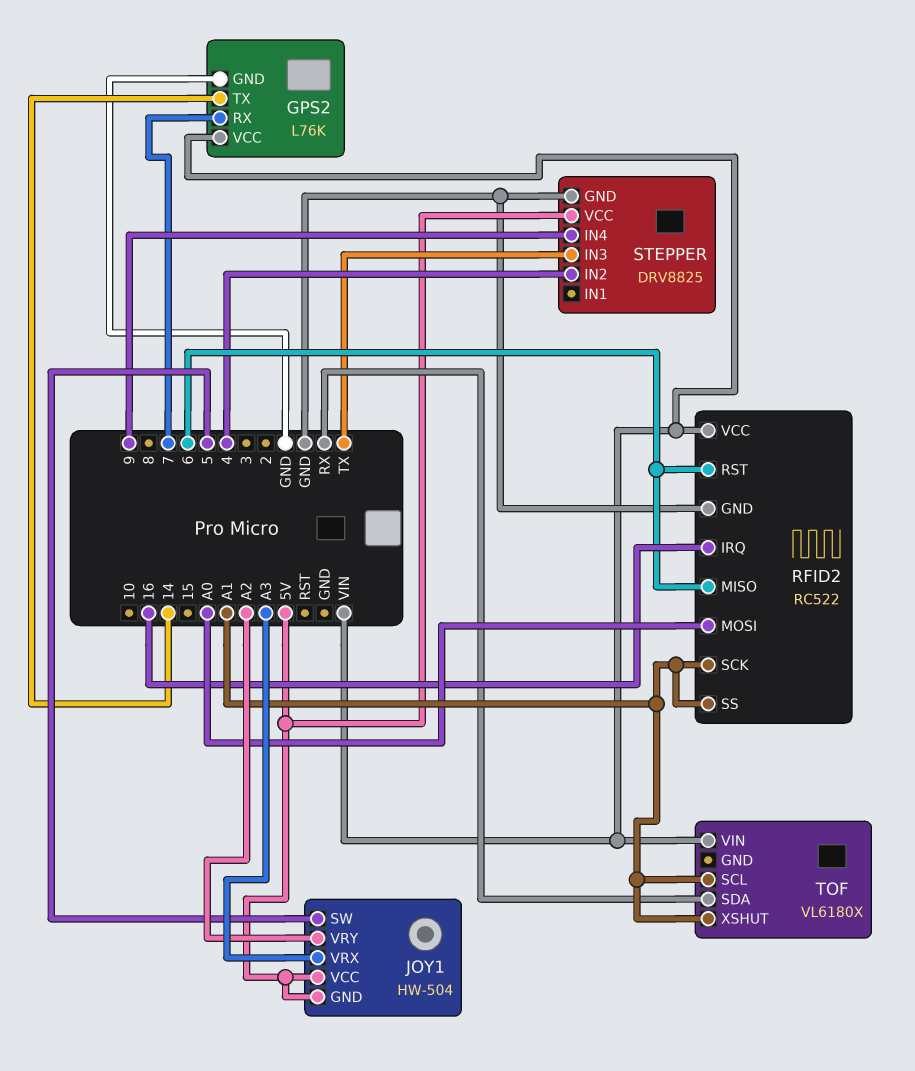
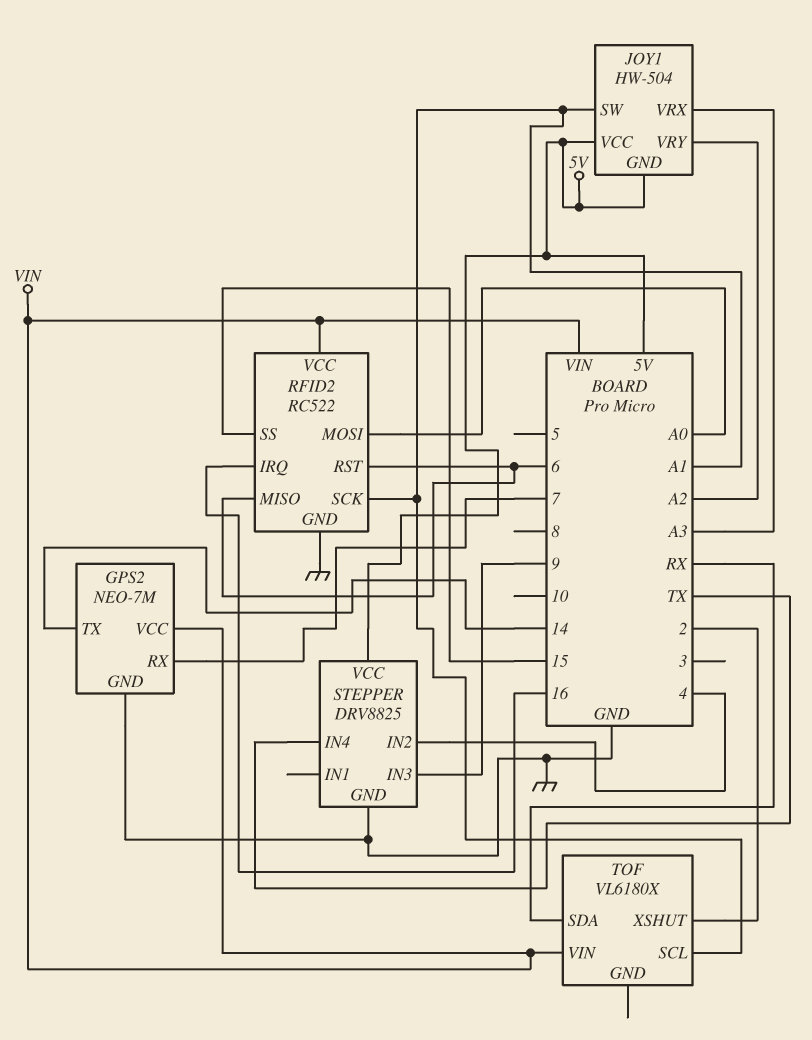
GPS2: L76K -> NEO-7M
JOY1 pin SW: 5 -> A1
RFID2 pin SS: A1 -> 15
STEPPER pin IN3: TX -> 9
STEPPER pin IN4: 9 -> TX
TOF pin XSHUT: A1 -> 2

